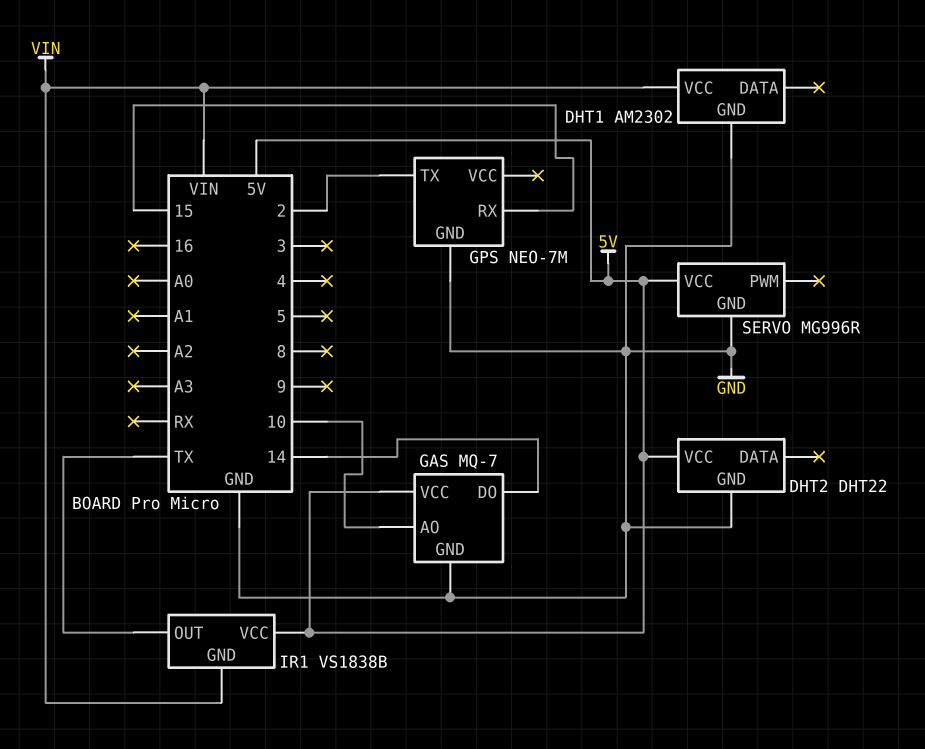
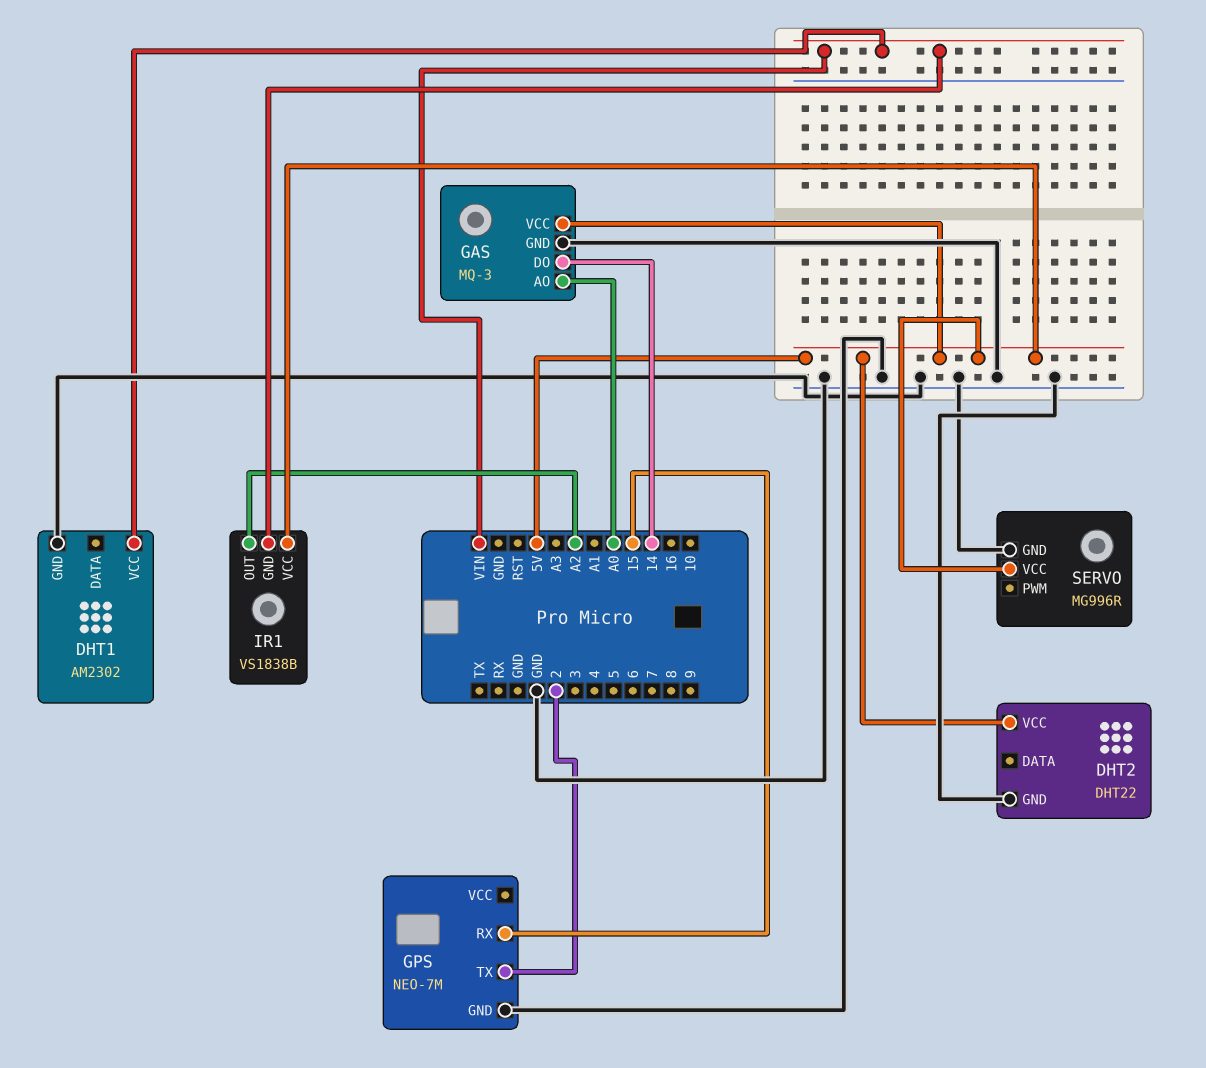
GAS: MQ-7 -> MQ-3
GAS pin AO: 10 -> A0
IR1 pin OUT: TX -> A2

